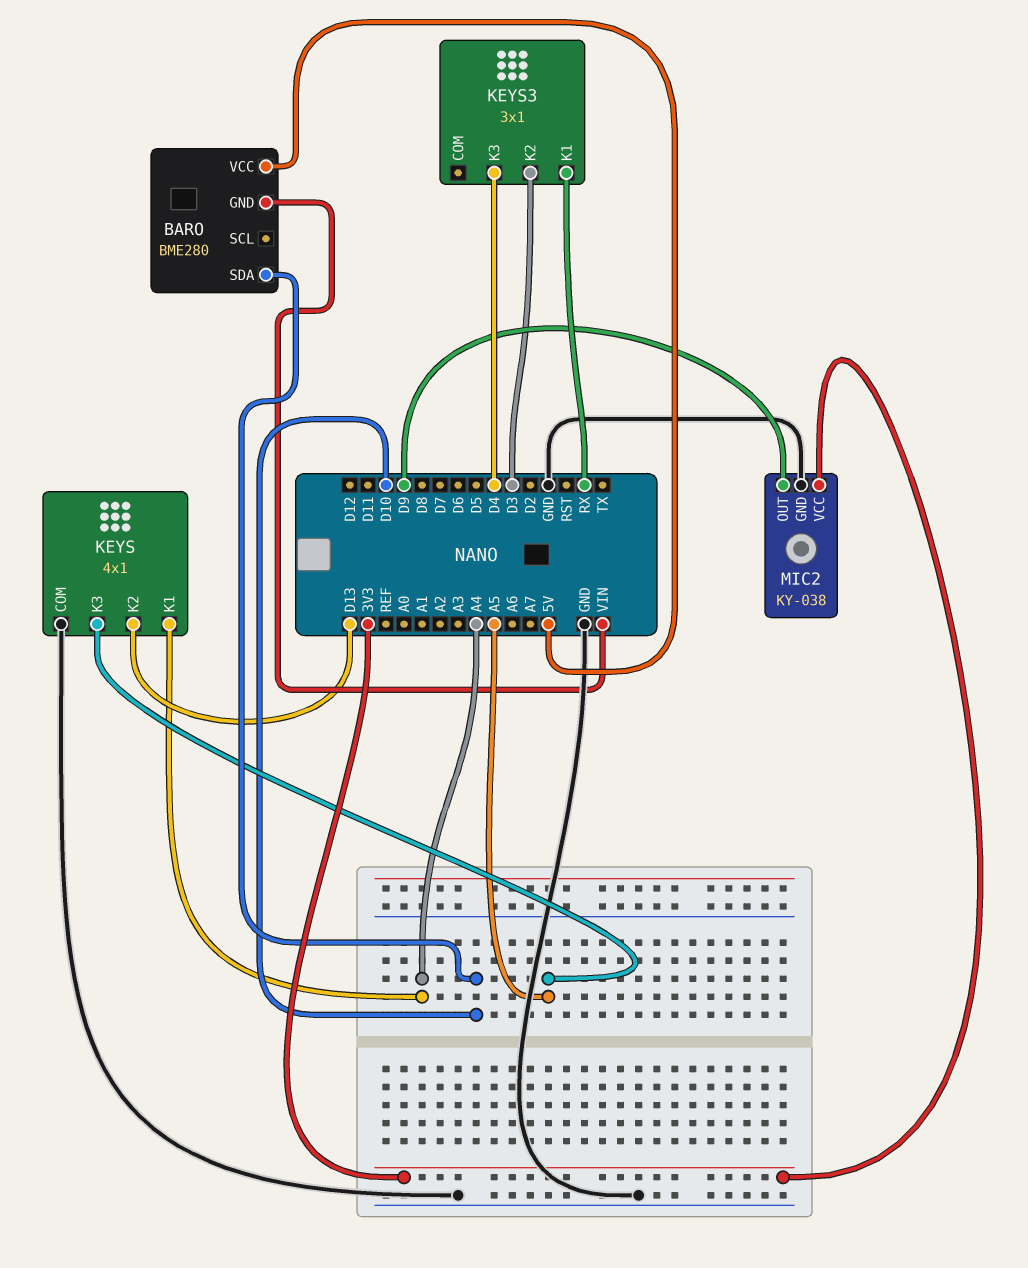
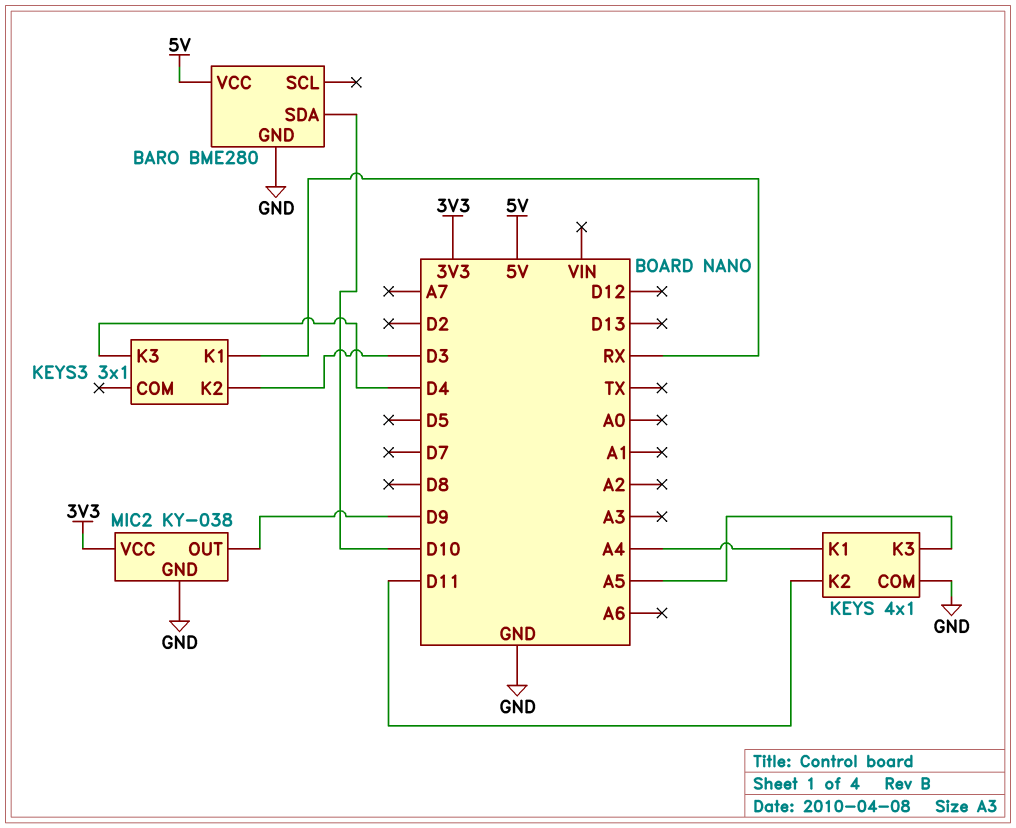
BARO pin GND: VIN -> GND
KEYS pin K2: D13 -> D11

